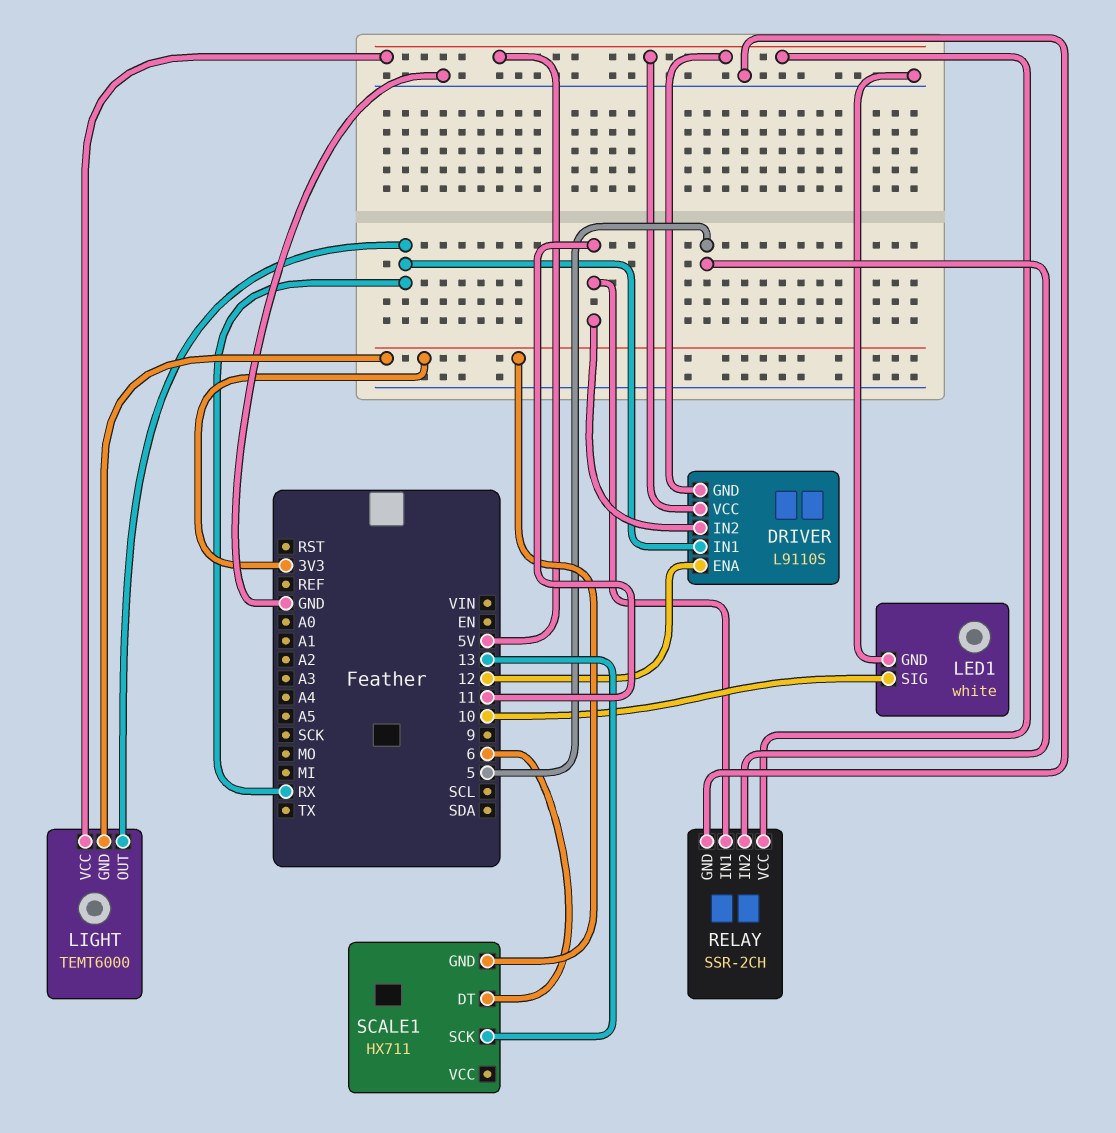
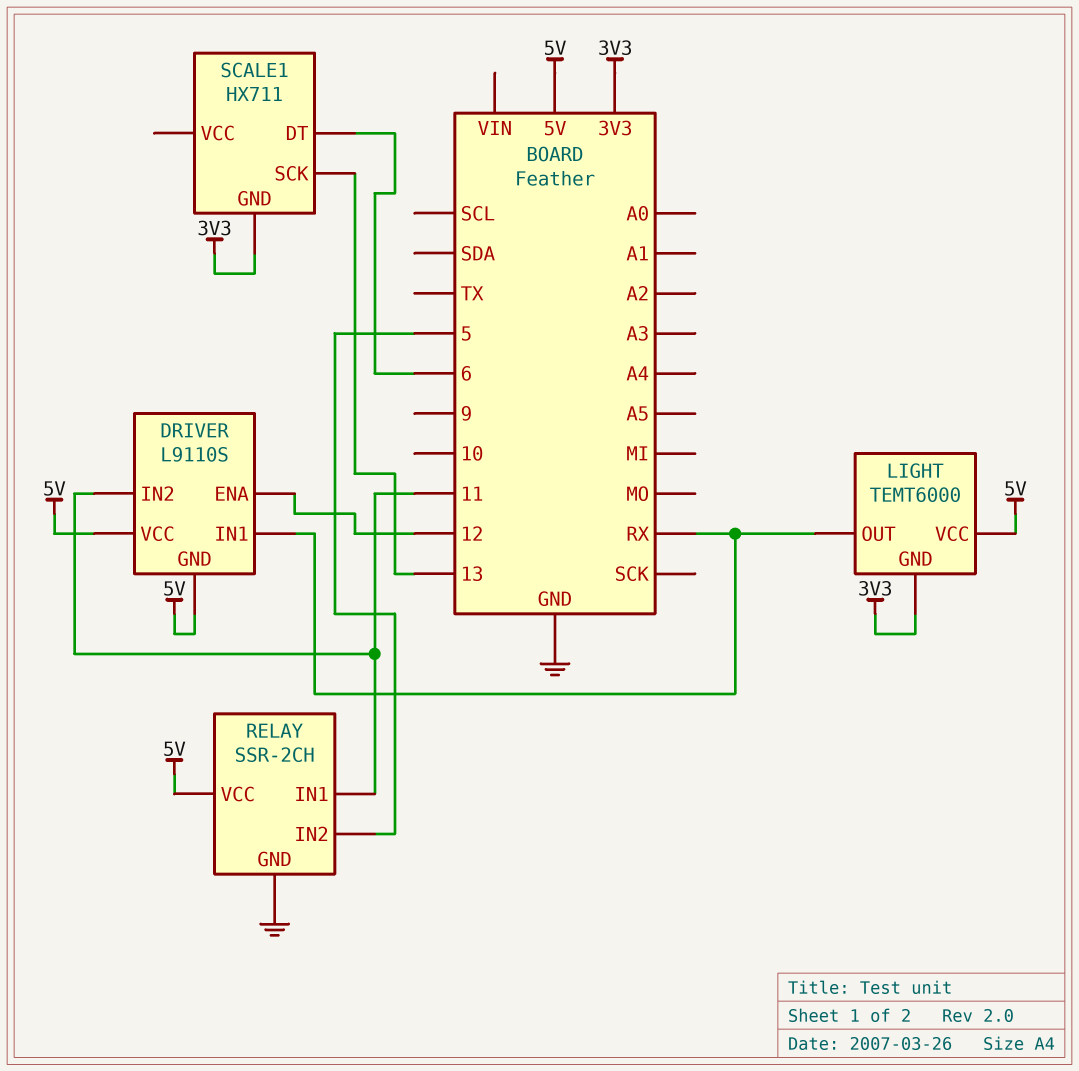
LED1: white -> none
LED1 pin GND: GND -> none
LED1 pin SIG: 10 -> none

